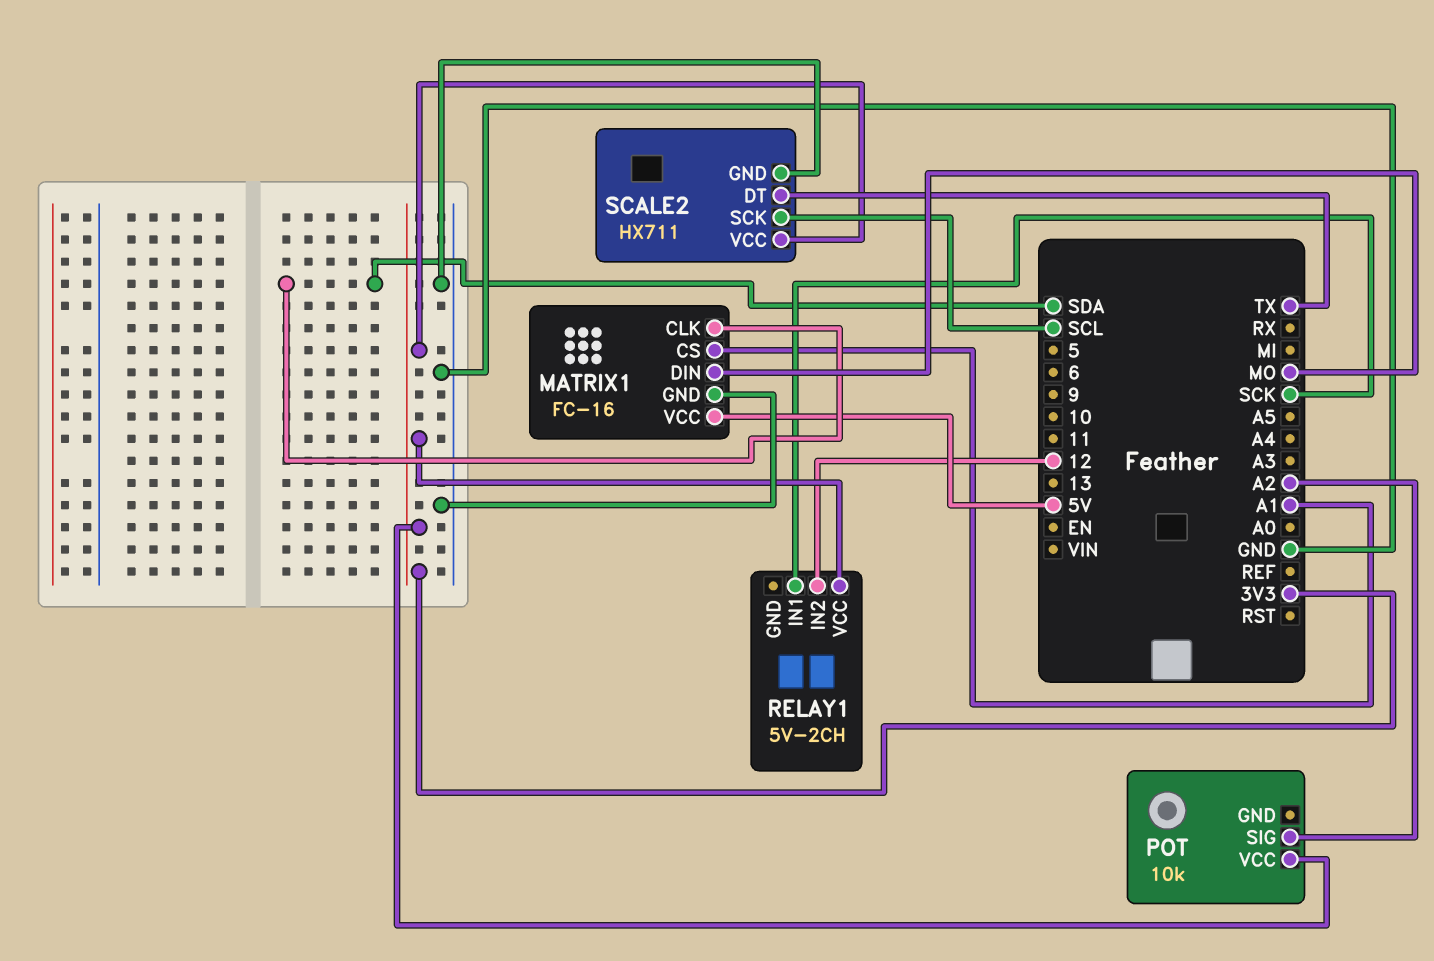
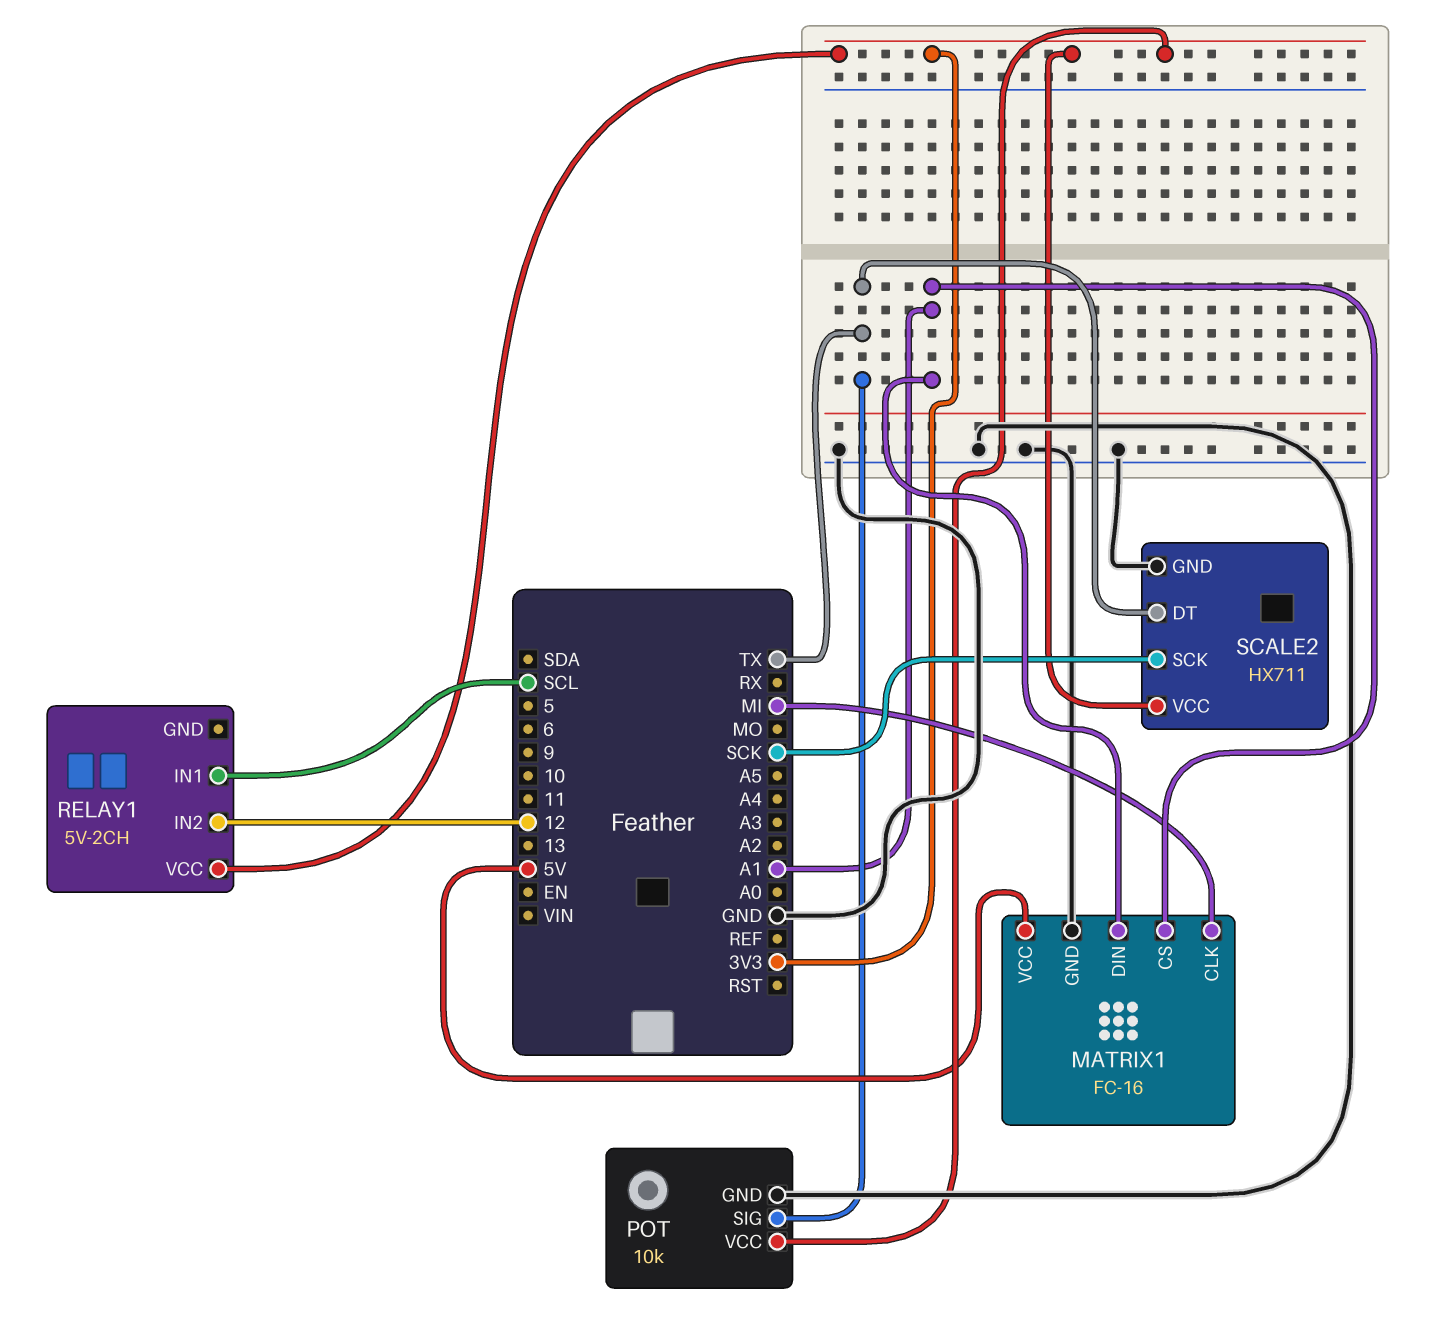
MATRIX1 pin CLK: SDA -> MI
MATRIX1 pin DIN: MO -> A1
POT pin GND: none -> GND
POT pin SIG: A2 -> TX
RELAY1 pin IN1: SCK -> SCL
SCALE2 pin SCK: SCL -> SCK

